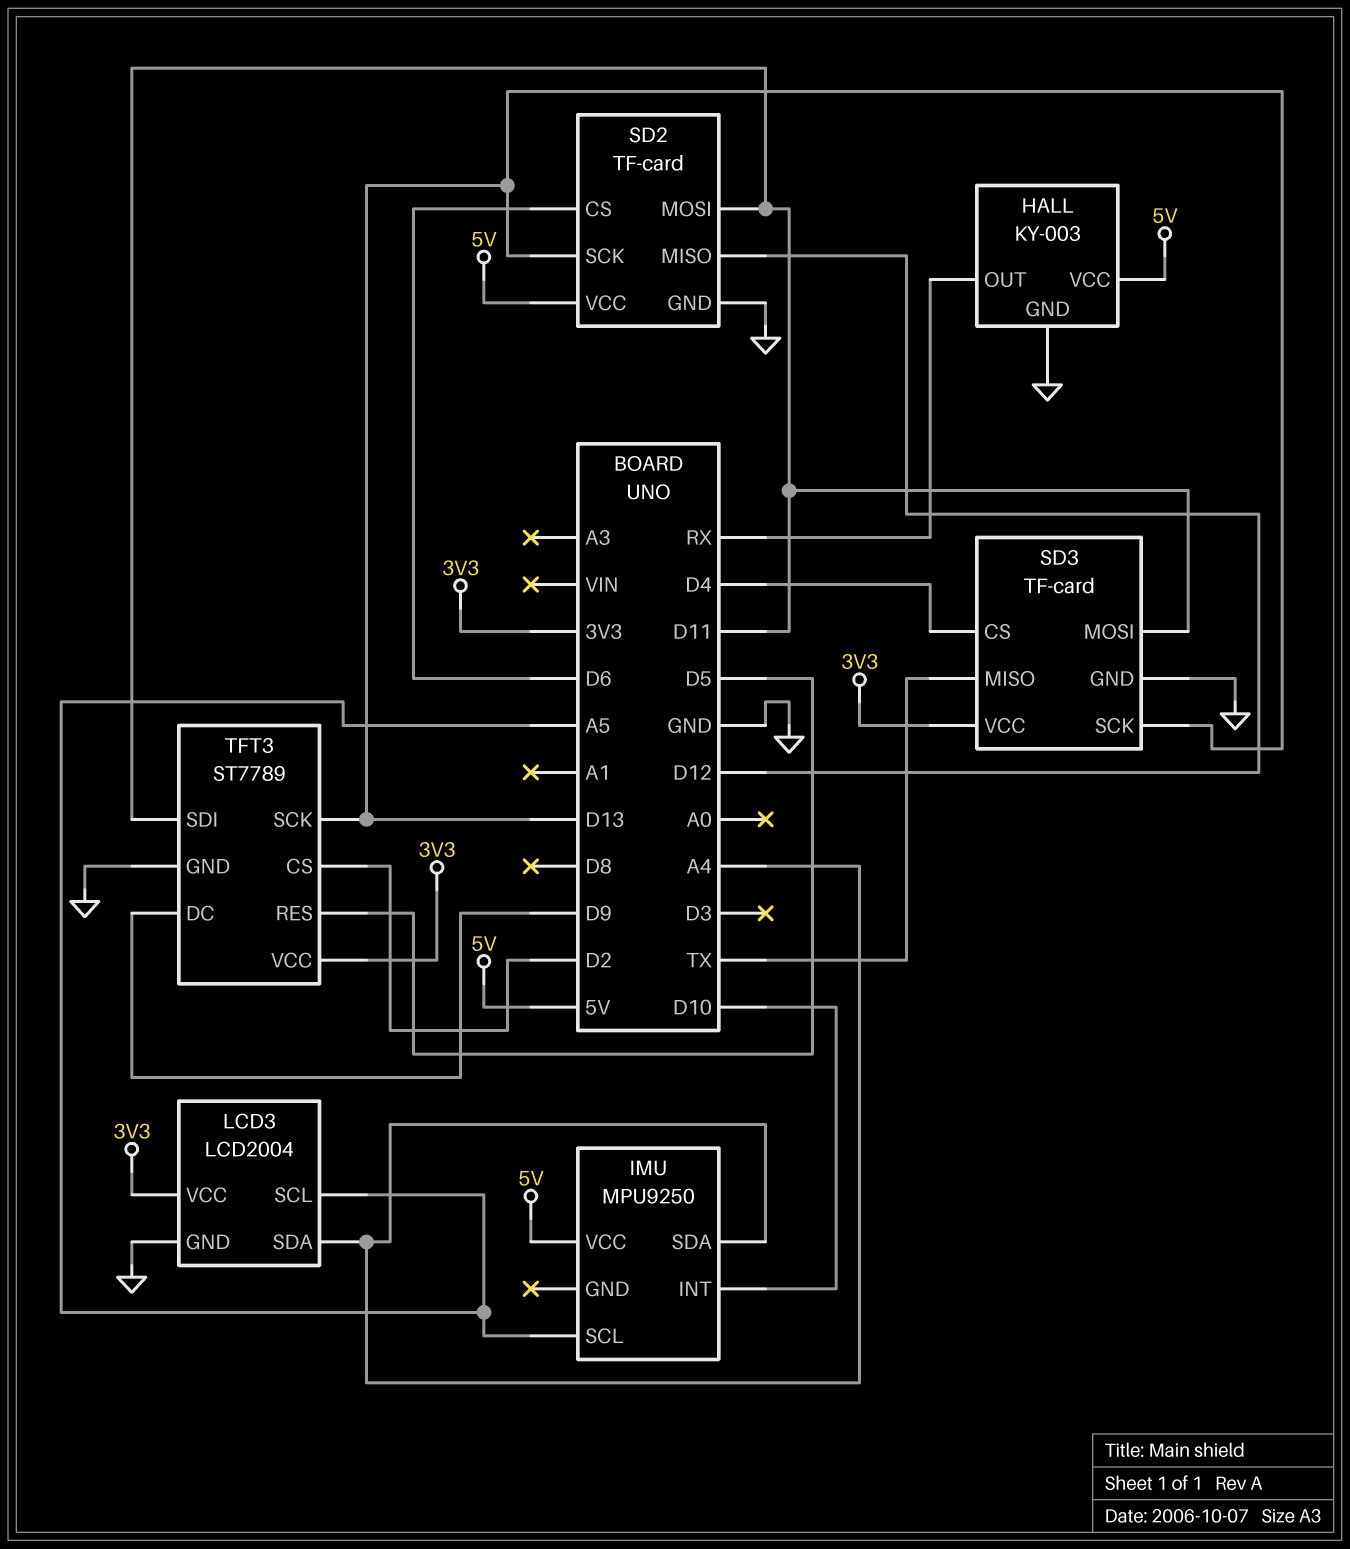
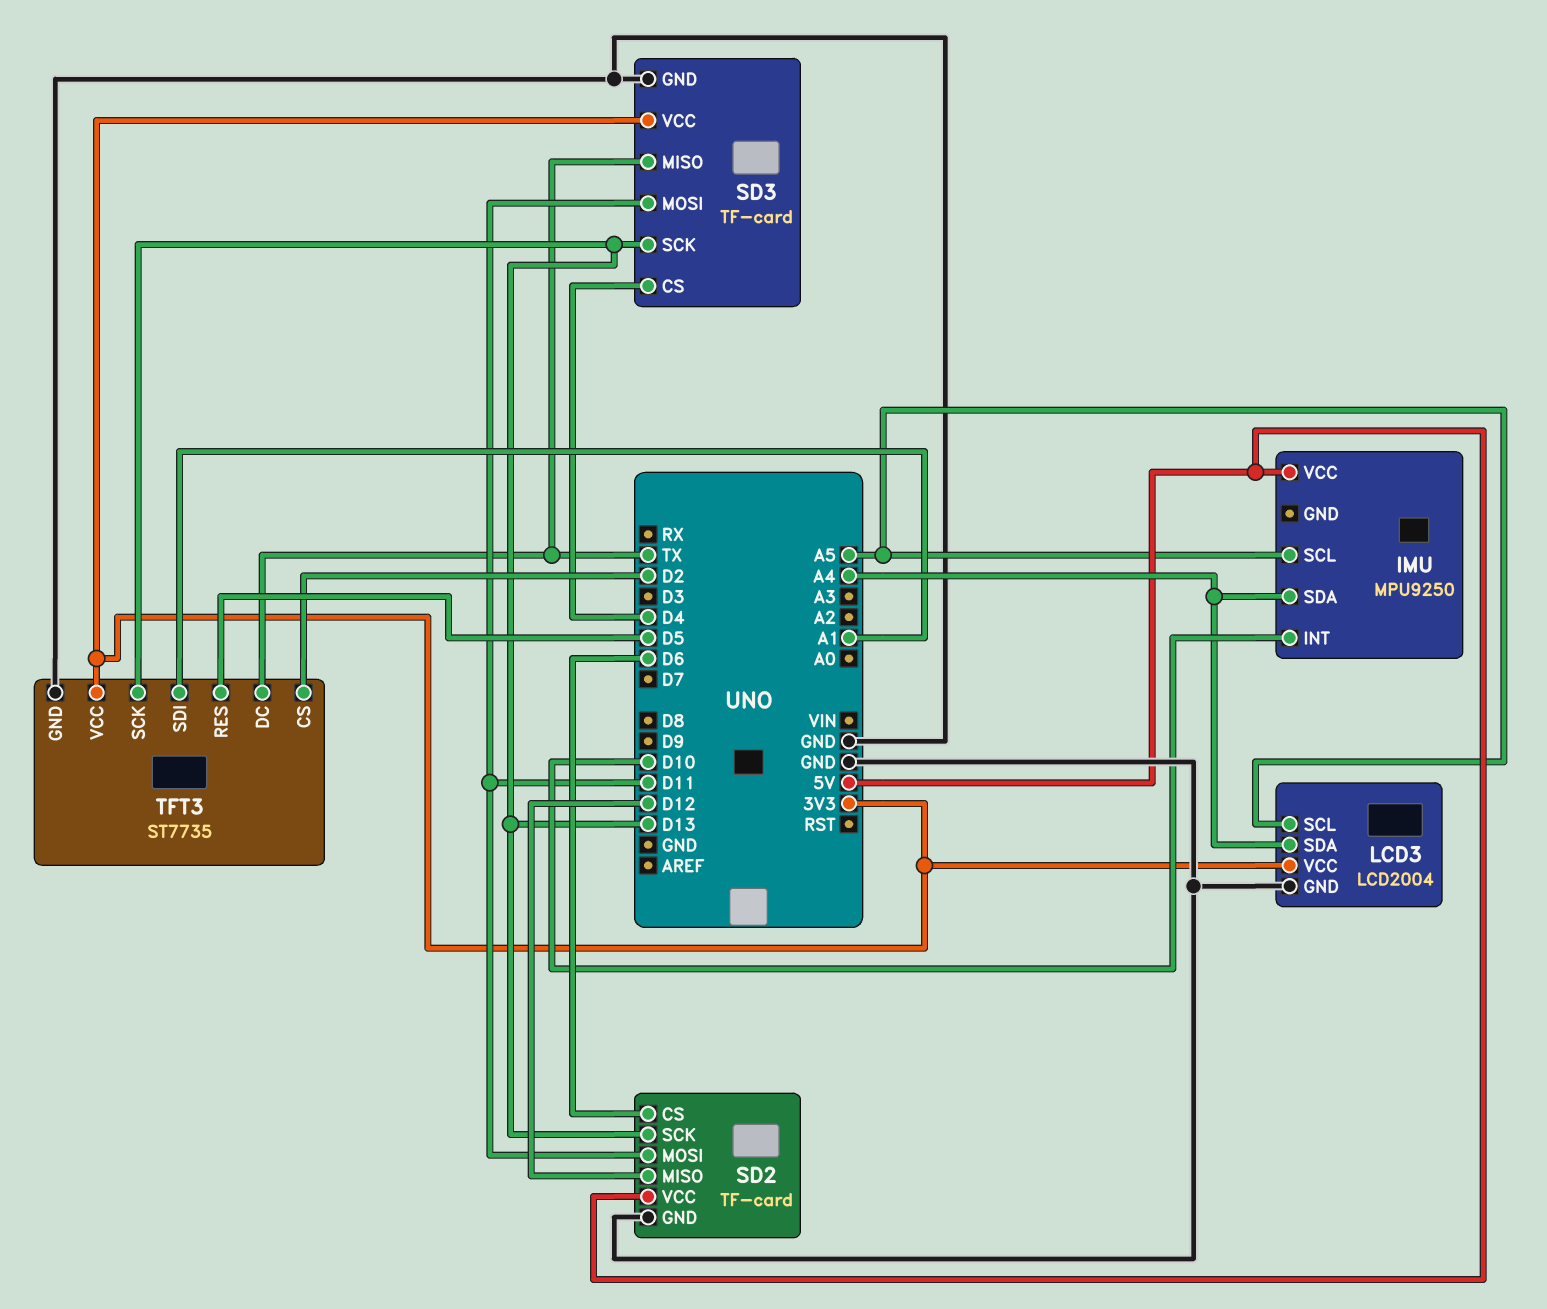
HALL: KY-003 -> none
HALL pin GND: GND -> none
HALL pin OUT: RX -> none
HALL pin VCC: 5V -> none
TFT3: ST7789 -> ST7735
TFT3 pin DC: D9 -> TX
TFT3 pin SDI: D11 -> A1

